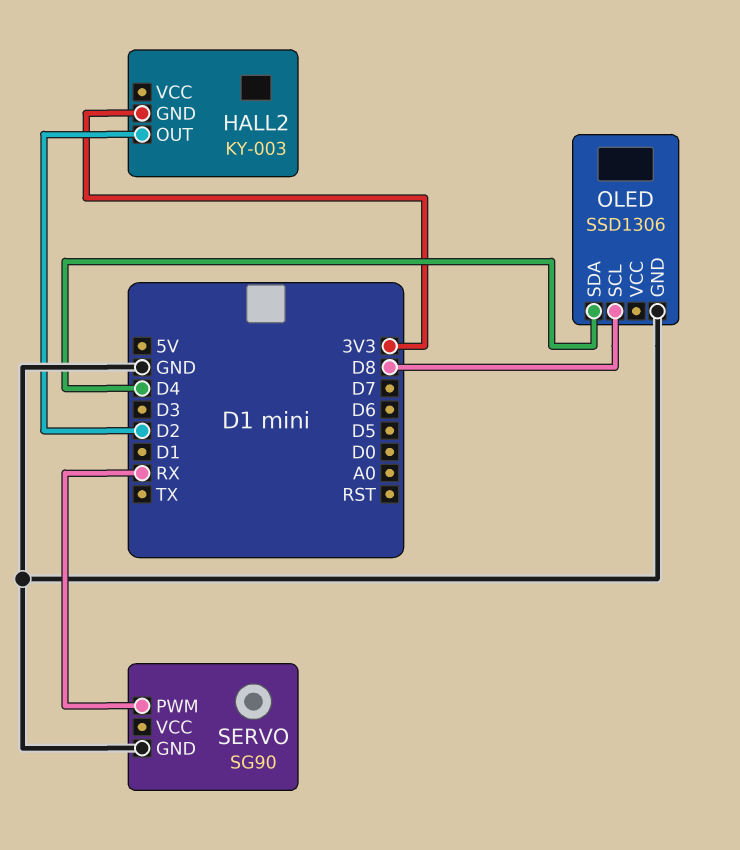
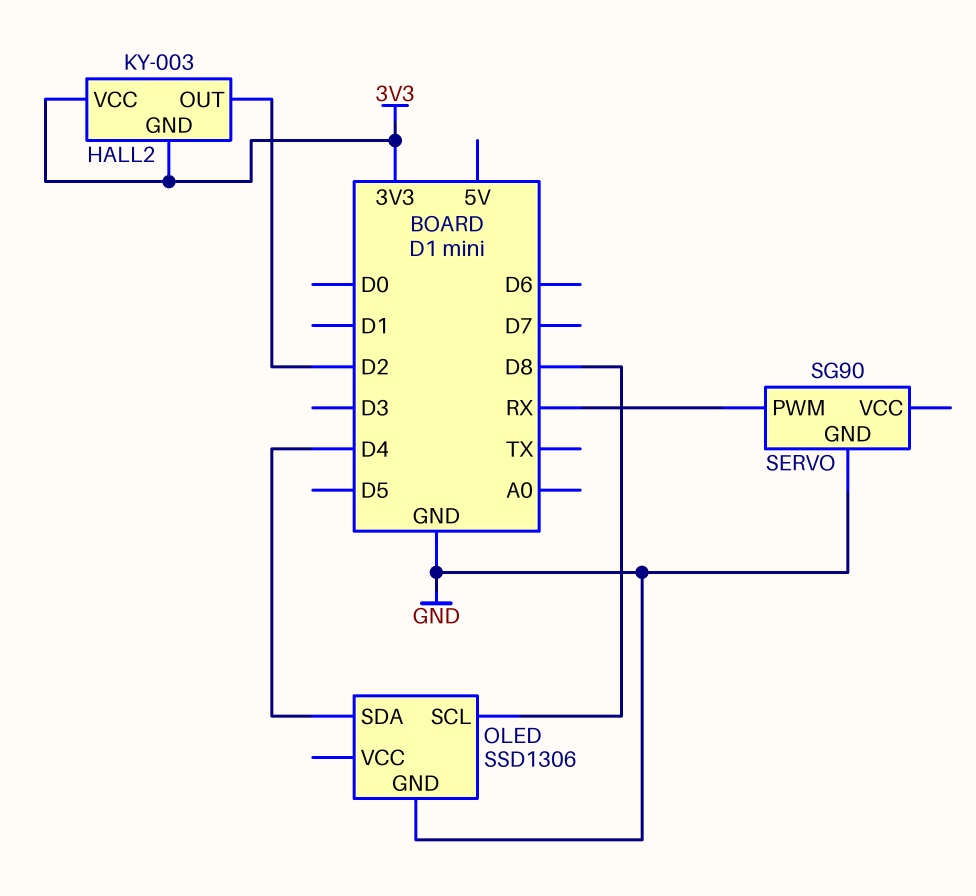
HALL2 pin VCC: none -> 3V3

